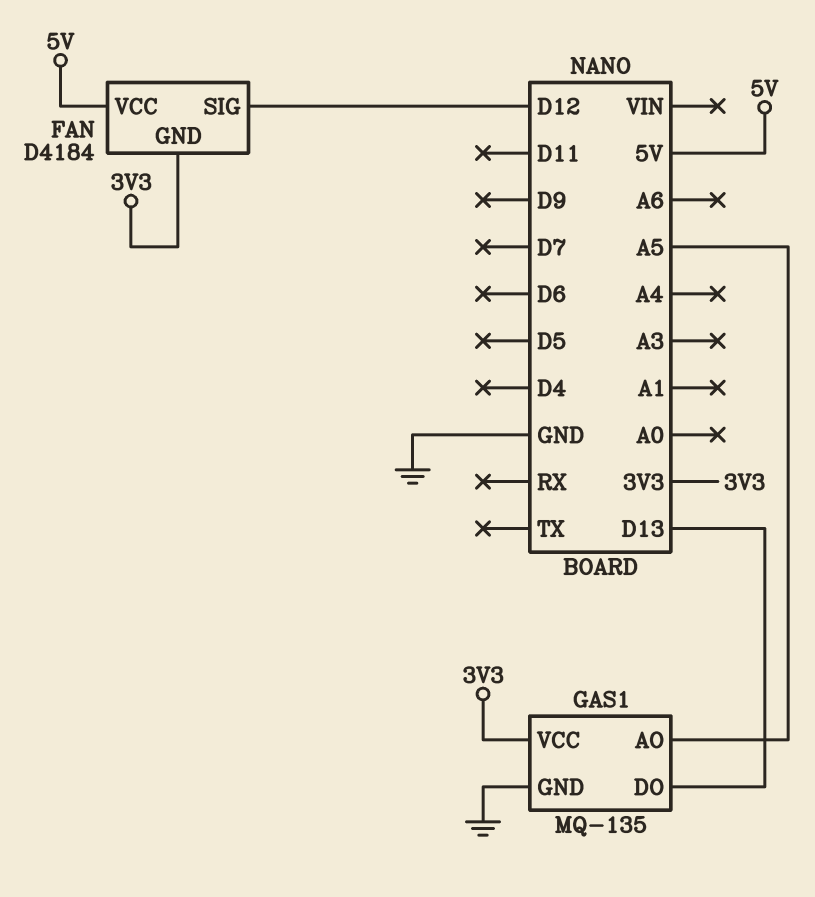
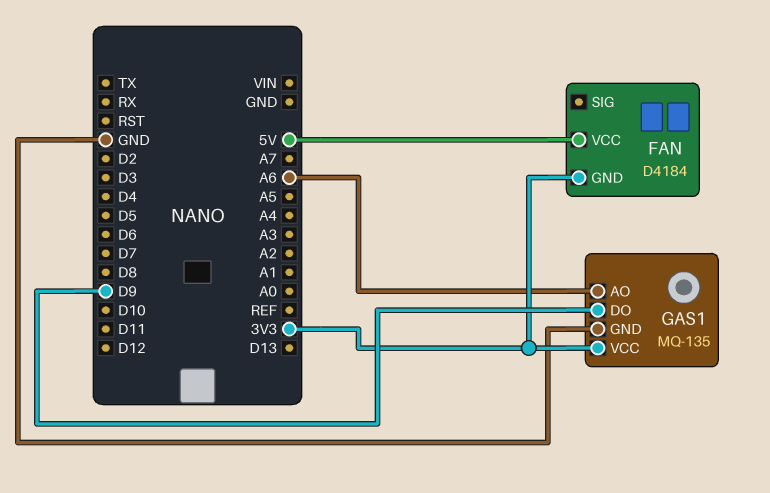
FAN pin SIG: D12 -> none
GAS1 pin AO: A5 -> A6
GAS1 pin DO: D13 -> D9

